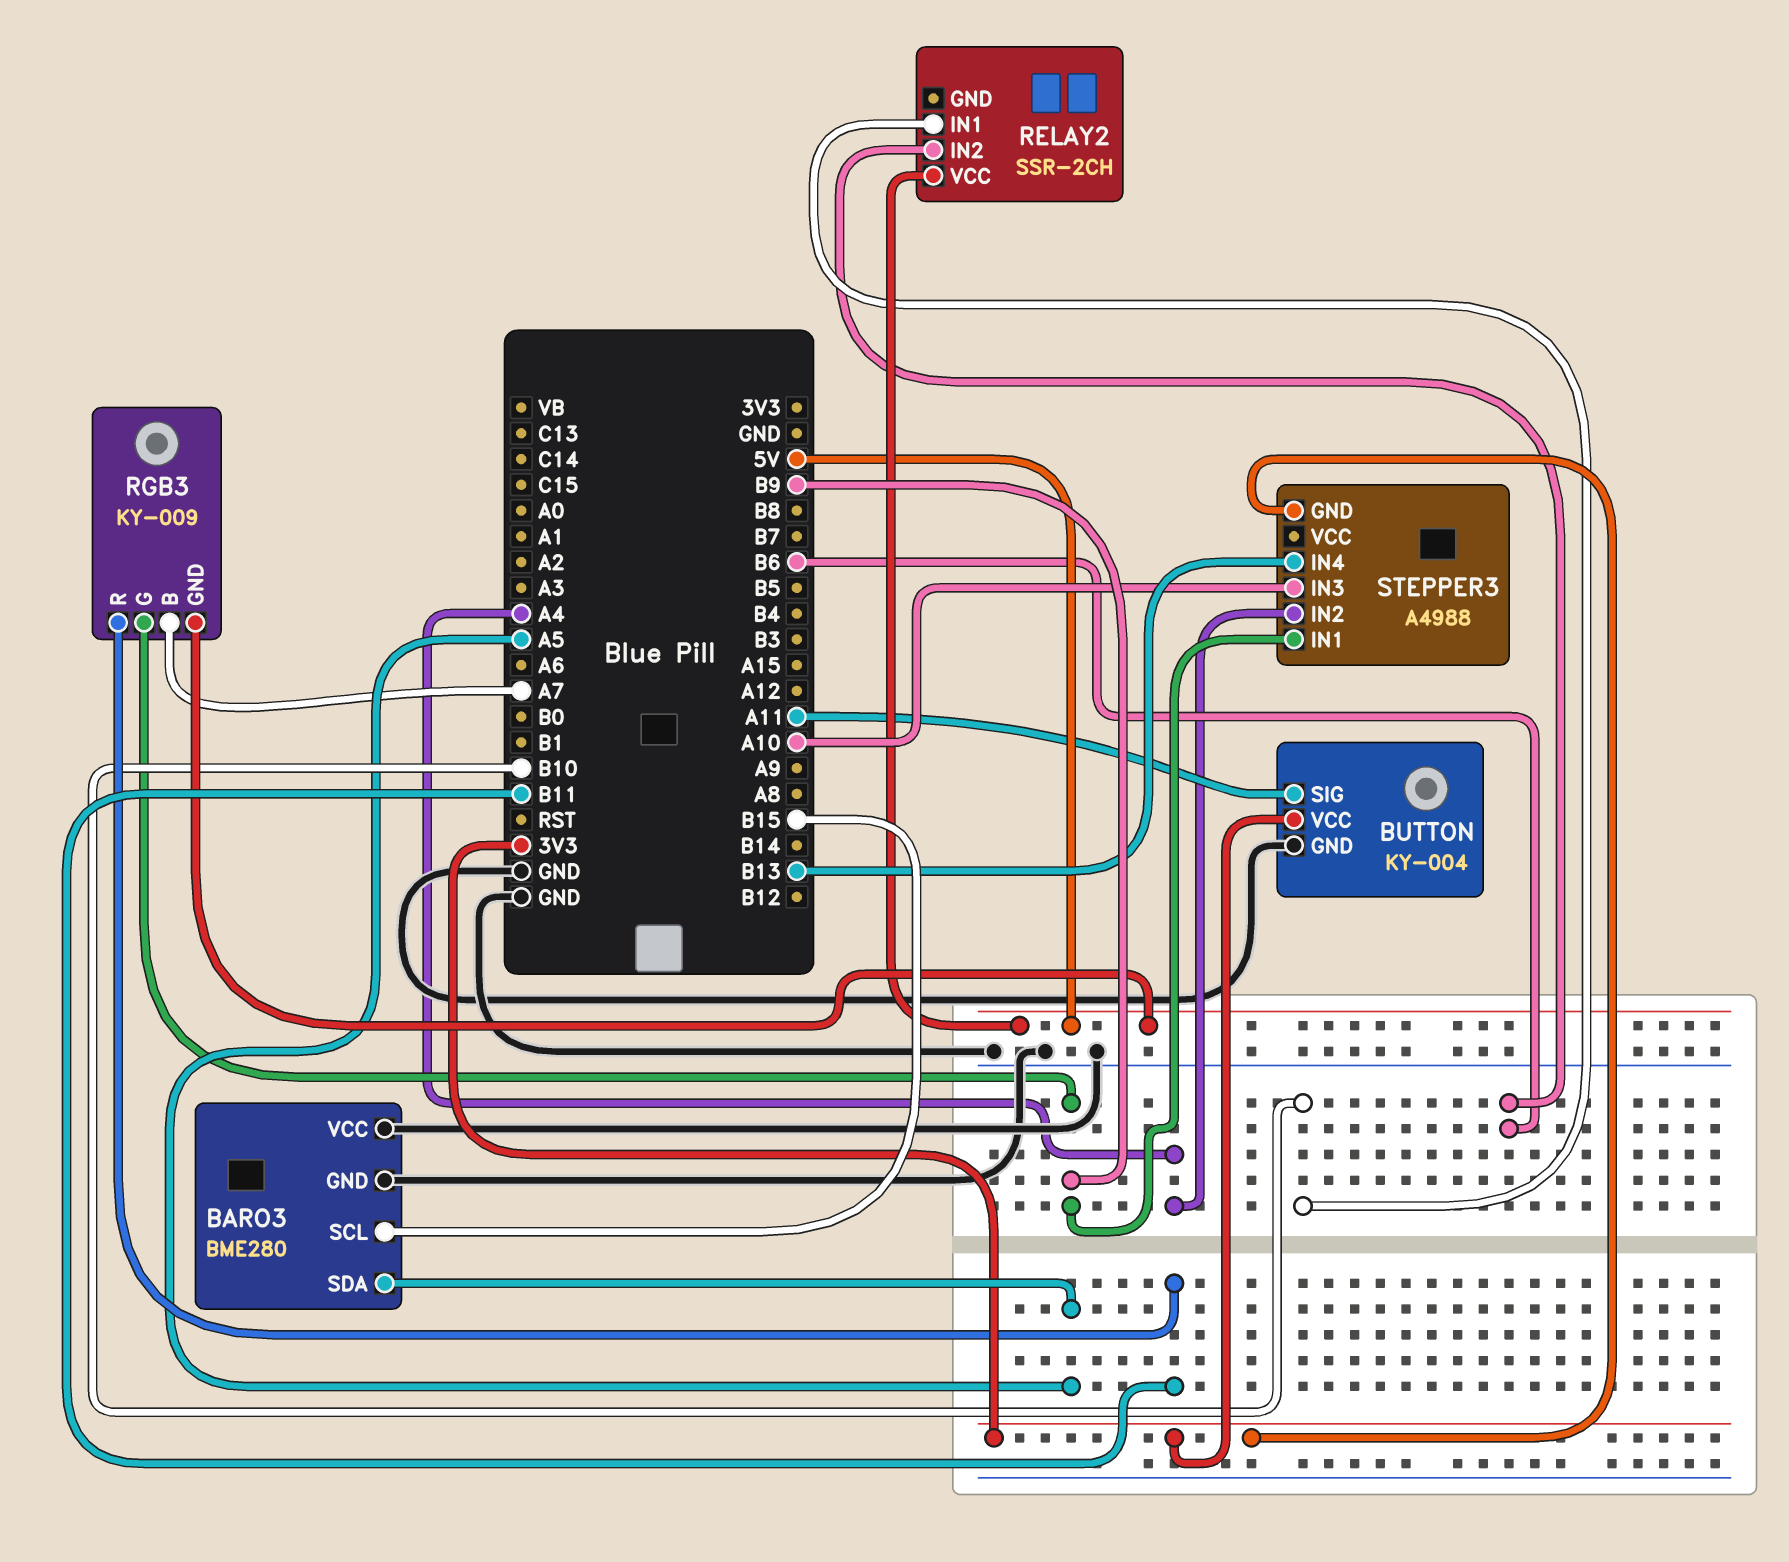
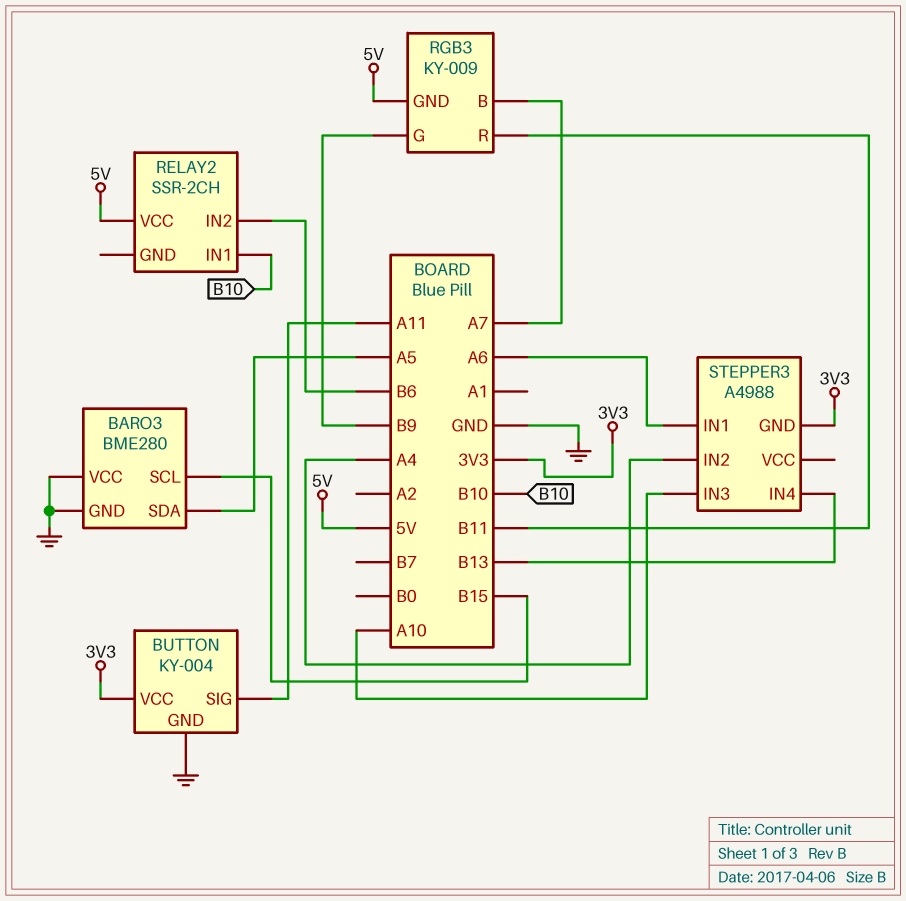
STEPPER3 pin IN1: B9 -> A6

